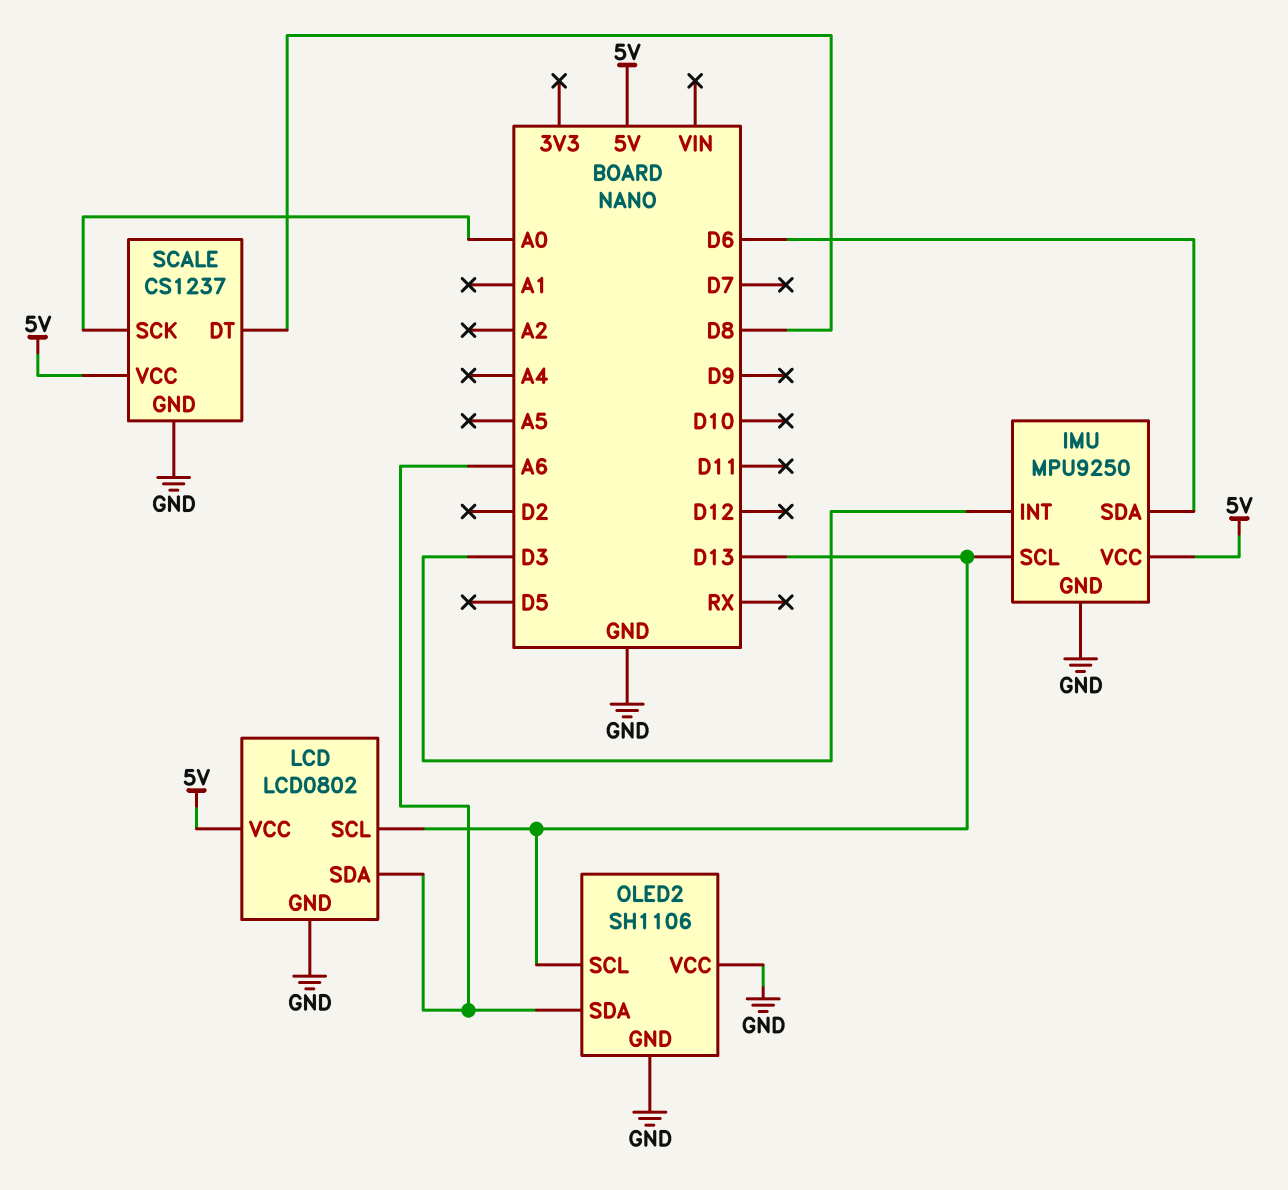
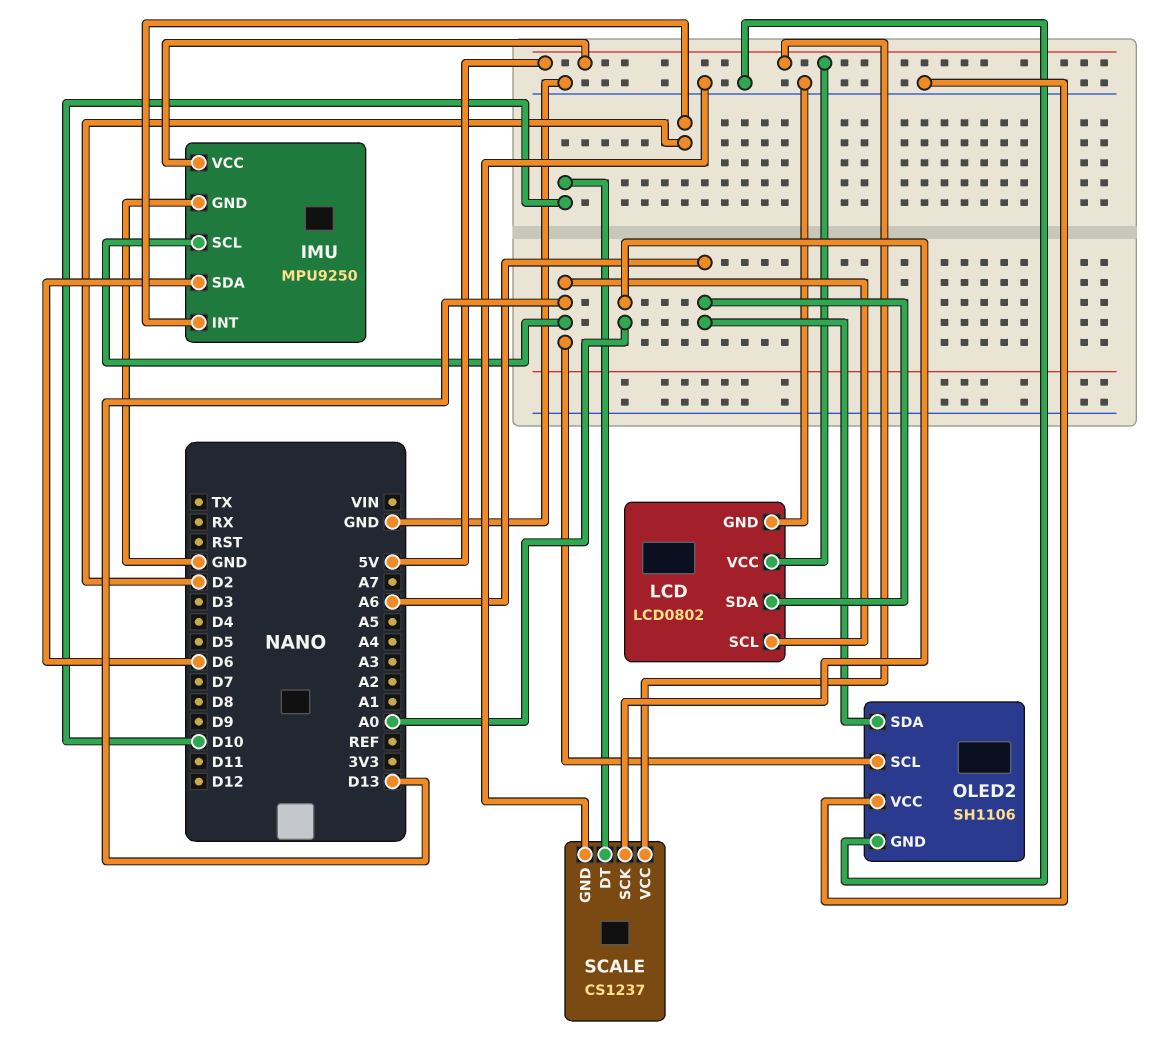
IMU pin INT: D3 -> D2
SCALE pin DT: D8 -> D10

